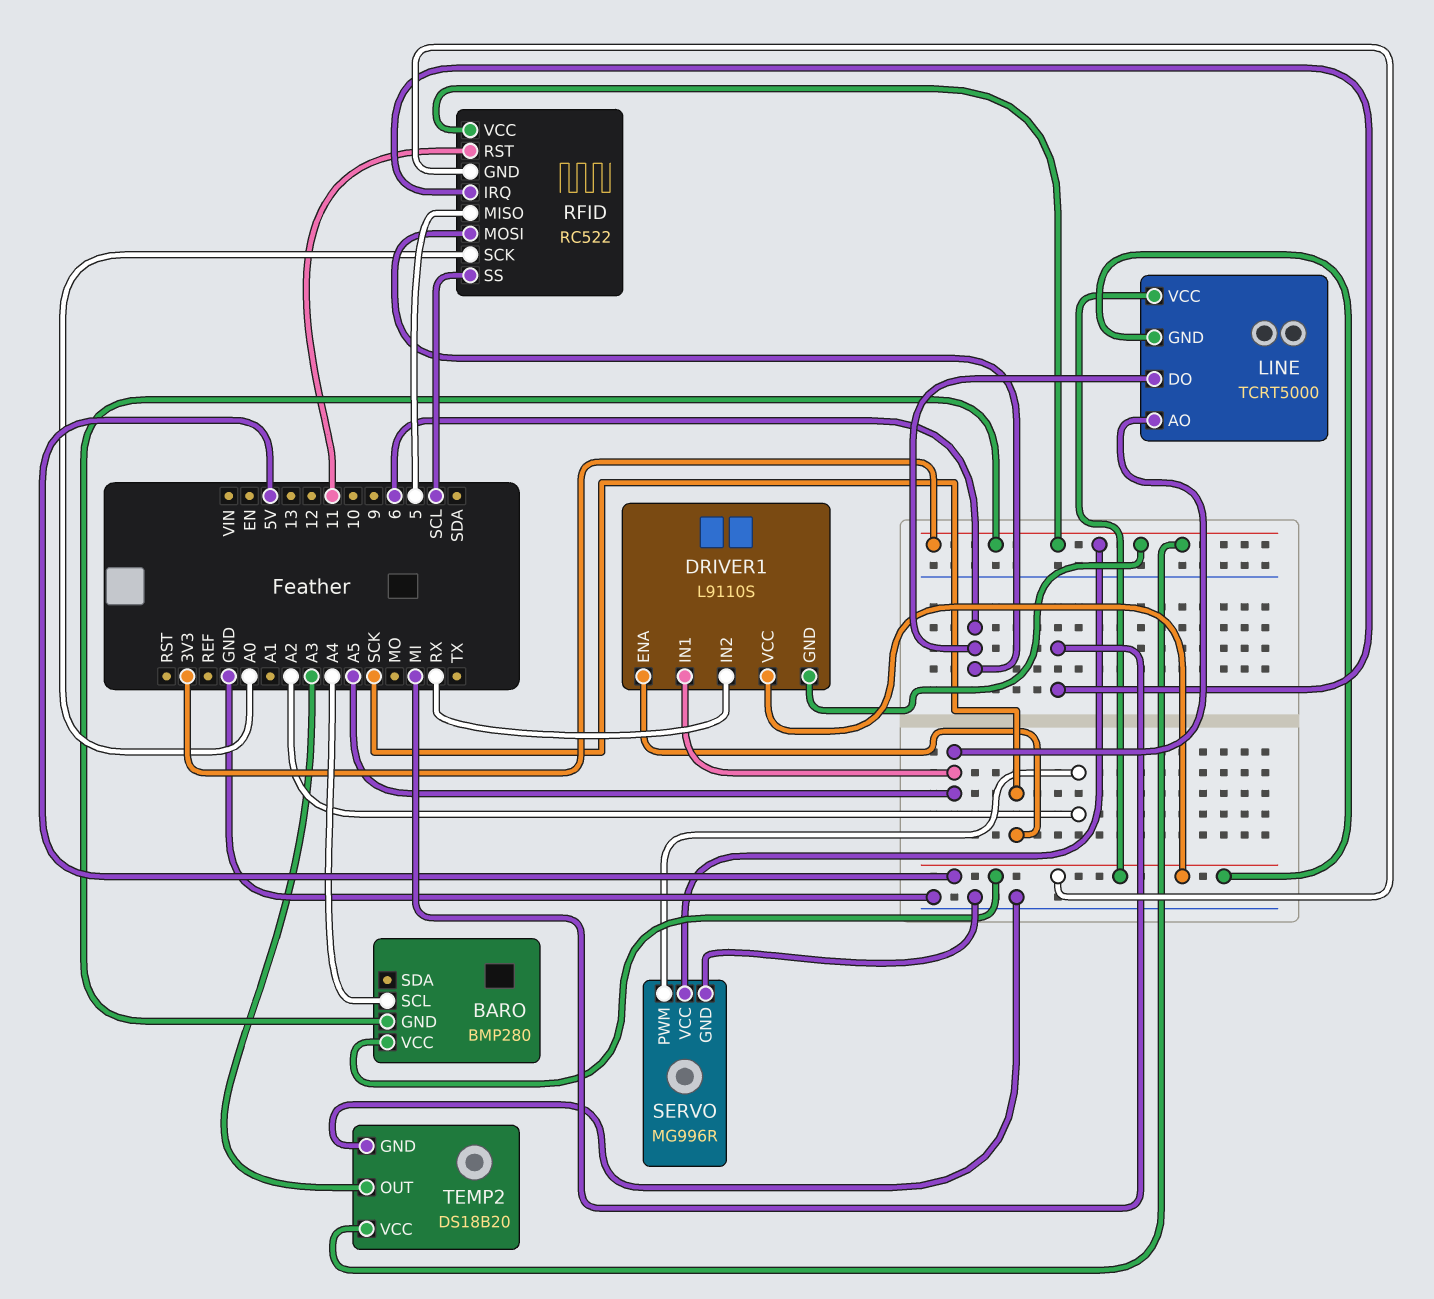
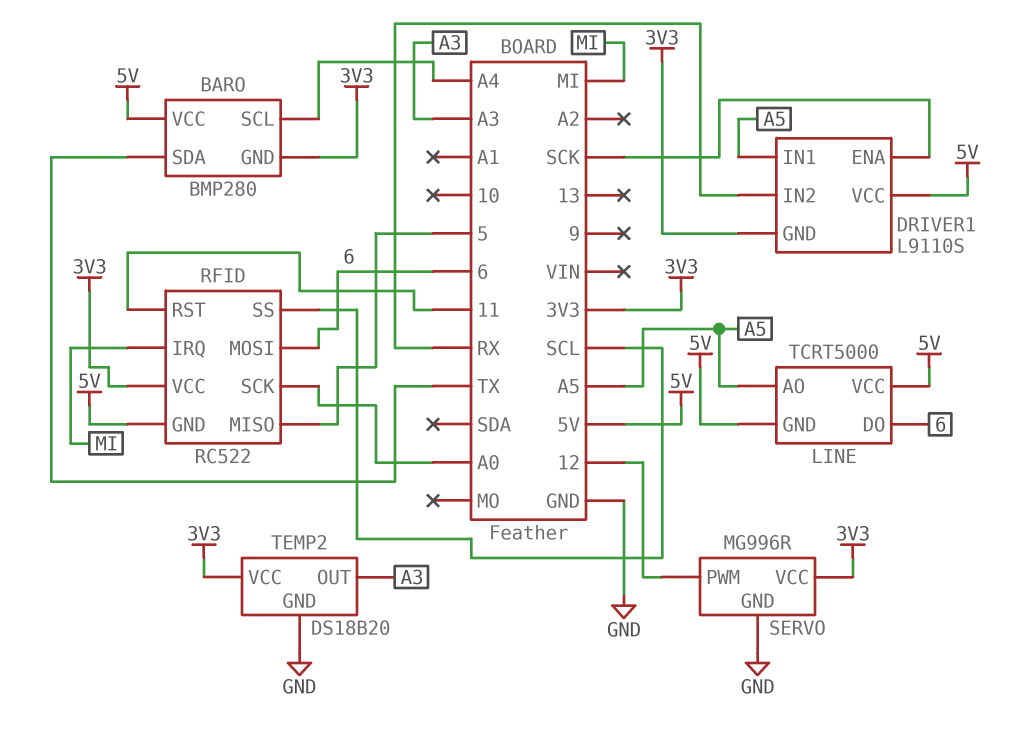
BARO pin SDA: none -> TX
SERVO pin PWM: A2 -> 12

